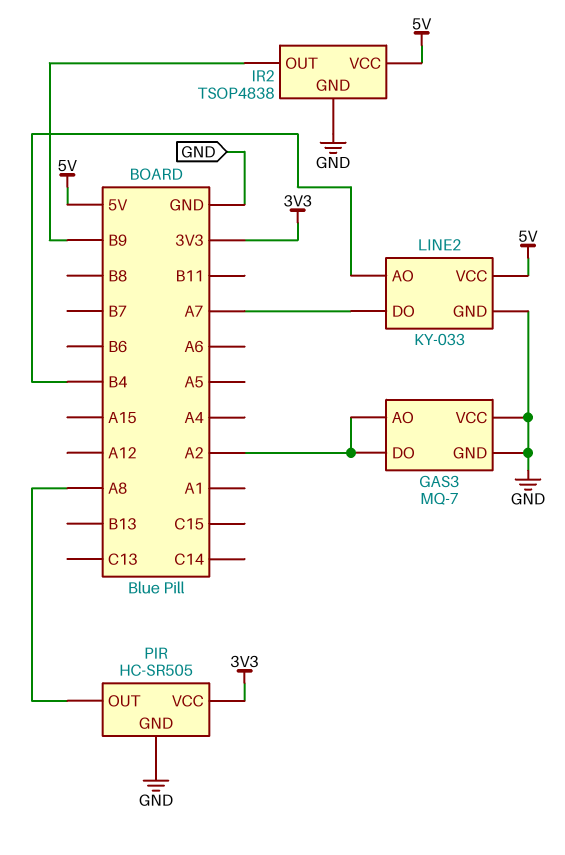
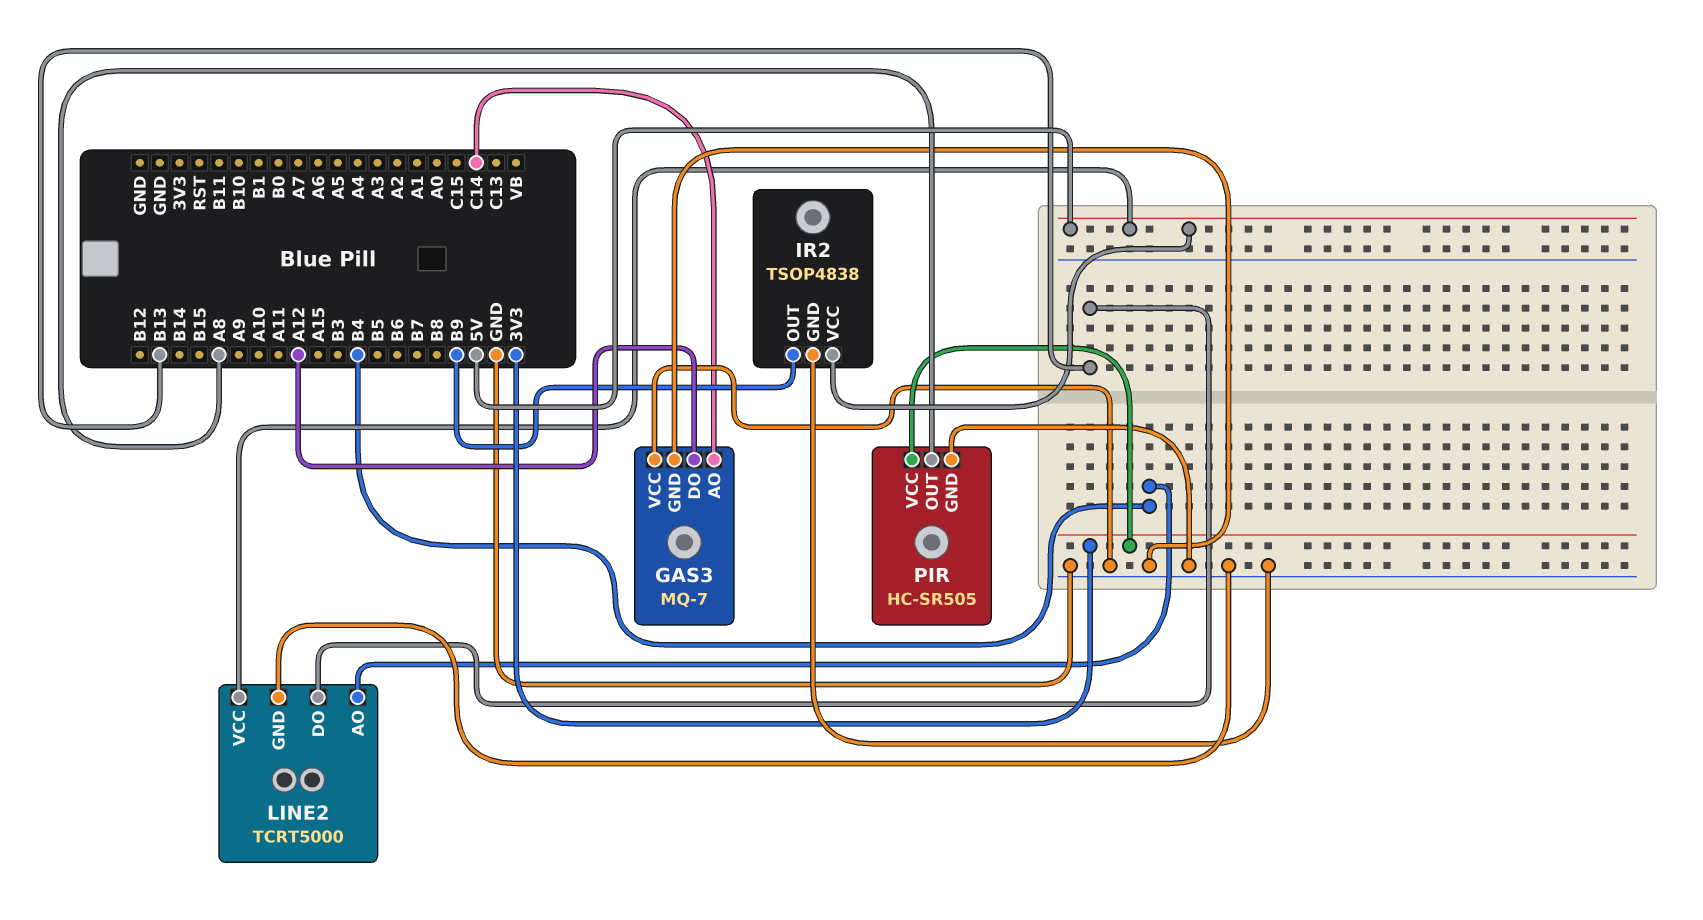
GAS3 pin AO: A2 -> C14
GAS3 pin DO: A2 -> A12
LINE2: KY-033 -> TCRT5000
LINE2 pin DO: A7 -> B13

